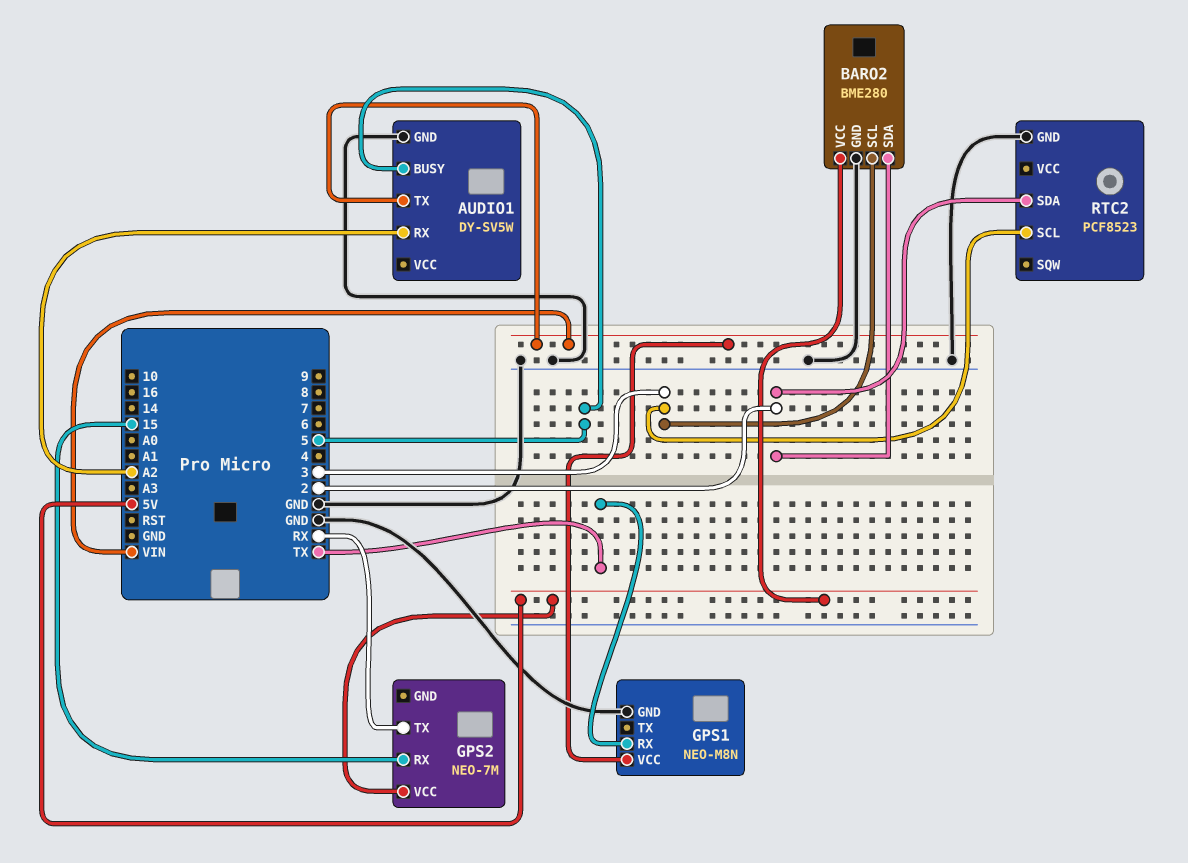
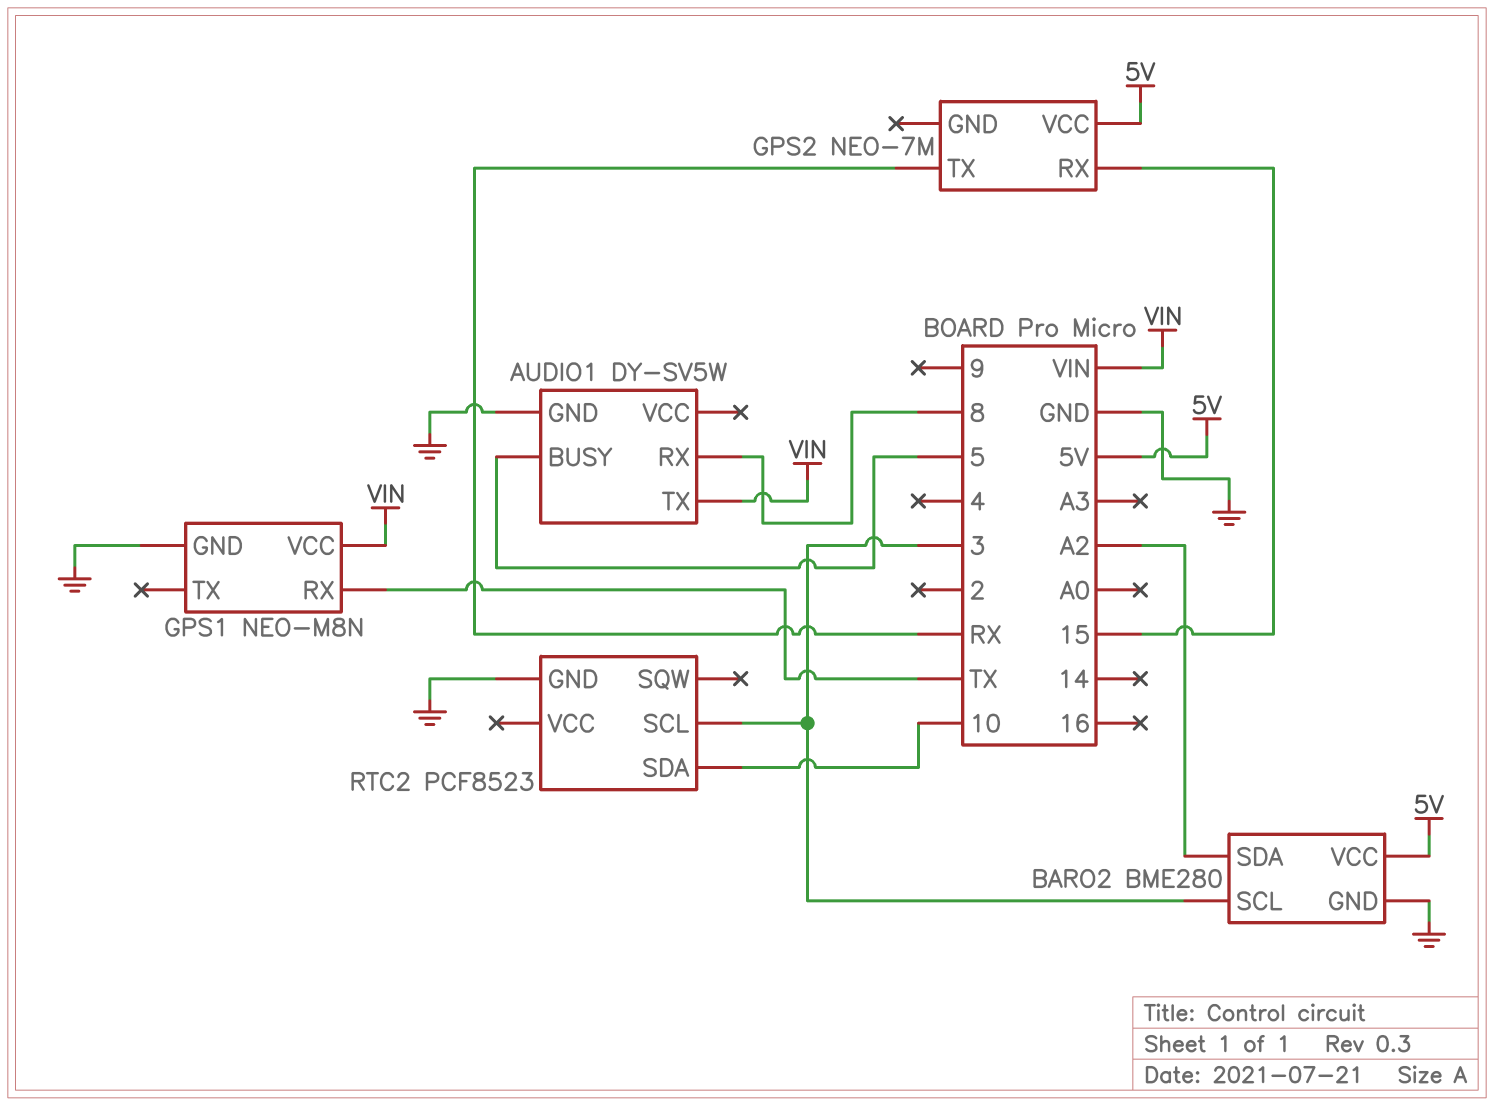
AUDIO1 pin RX: A2 -> 8
BARO2 pin SDA: 2 -> A2
RTC2 pin SDA: 2 -> 10

